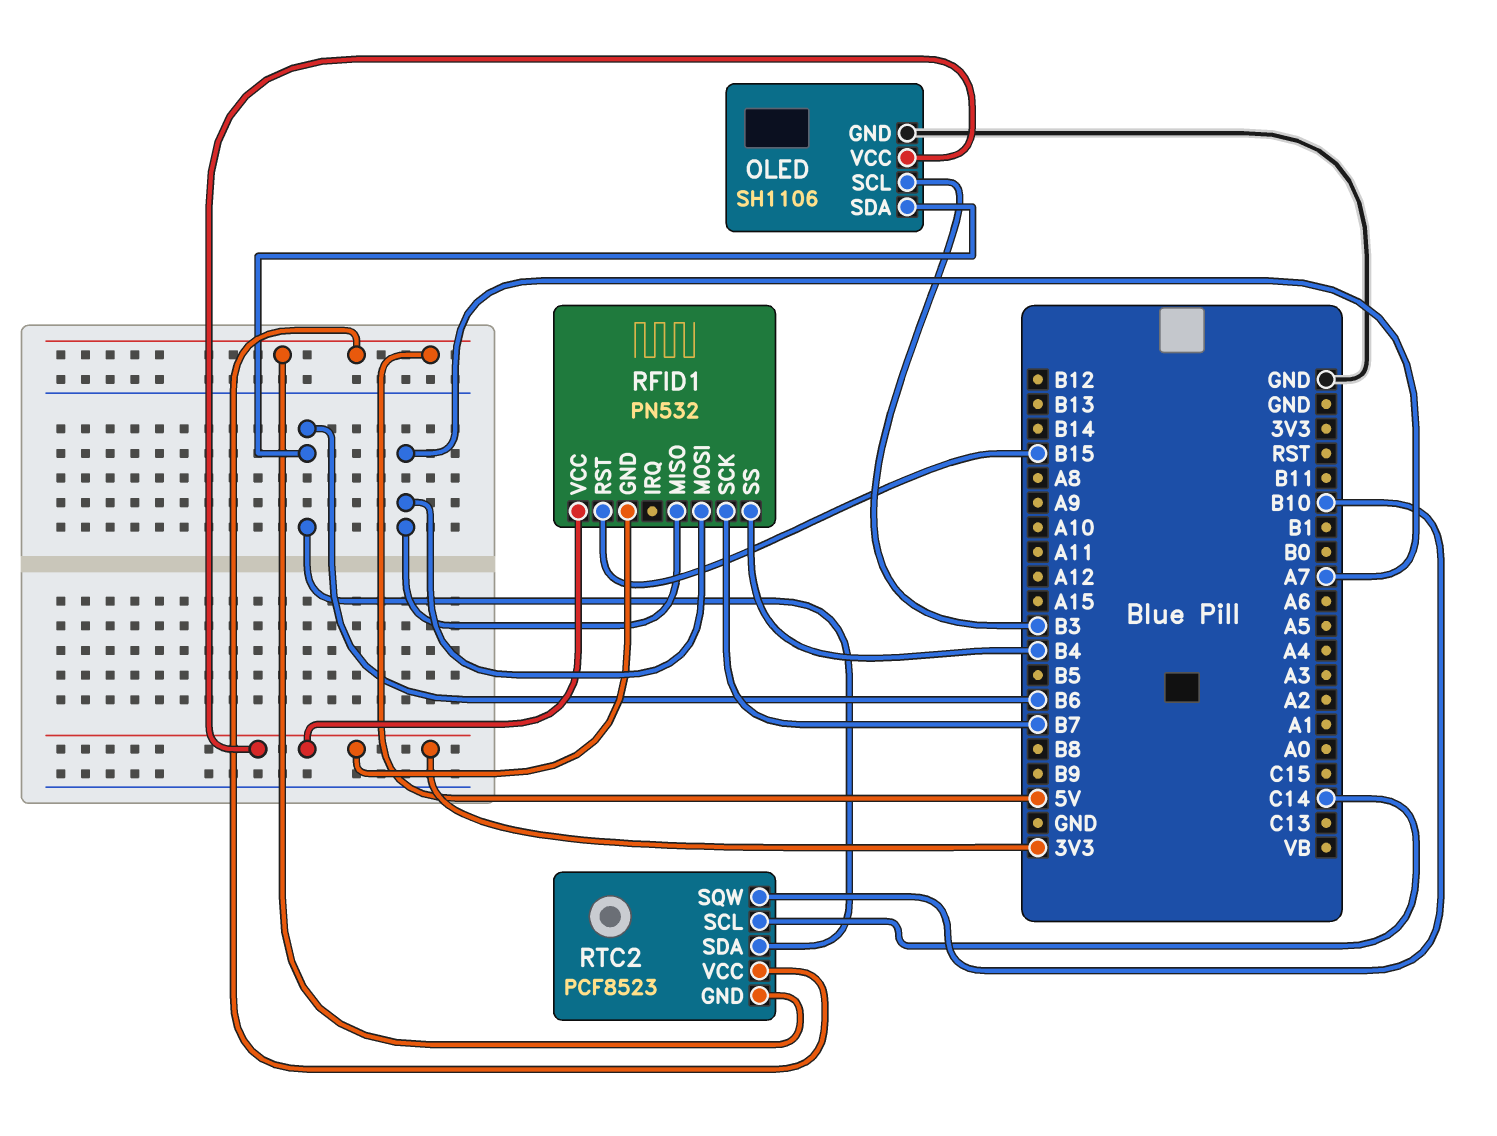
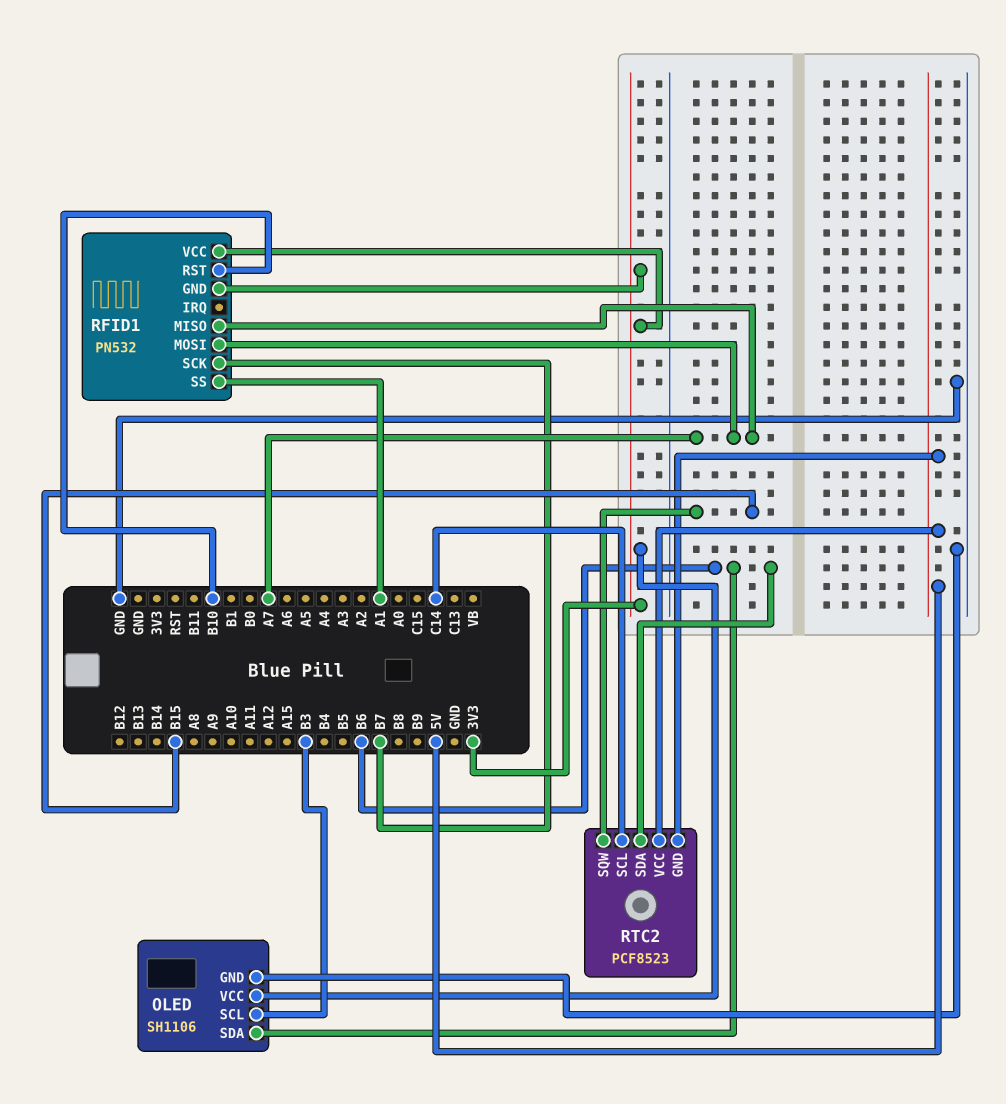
RFID1 pin RST: B15 -> B10
RFID1 pin SS: B4 -> A1
RTC2 pin SQW: B10 -> B15

